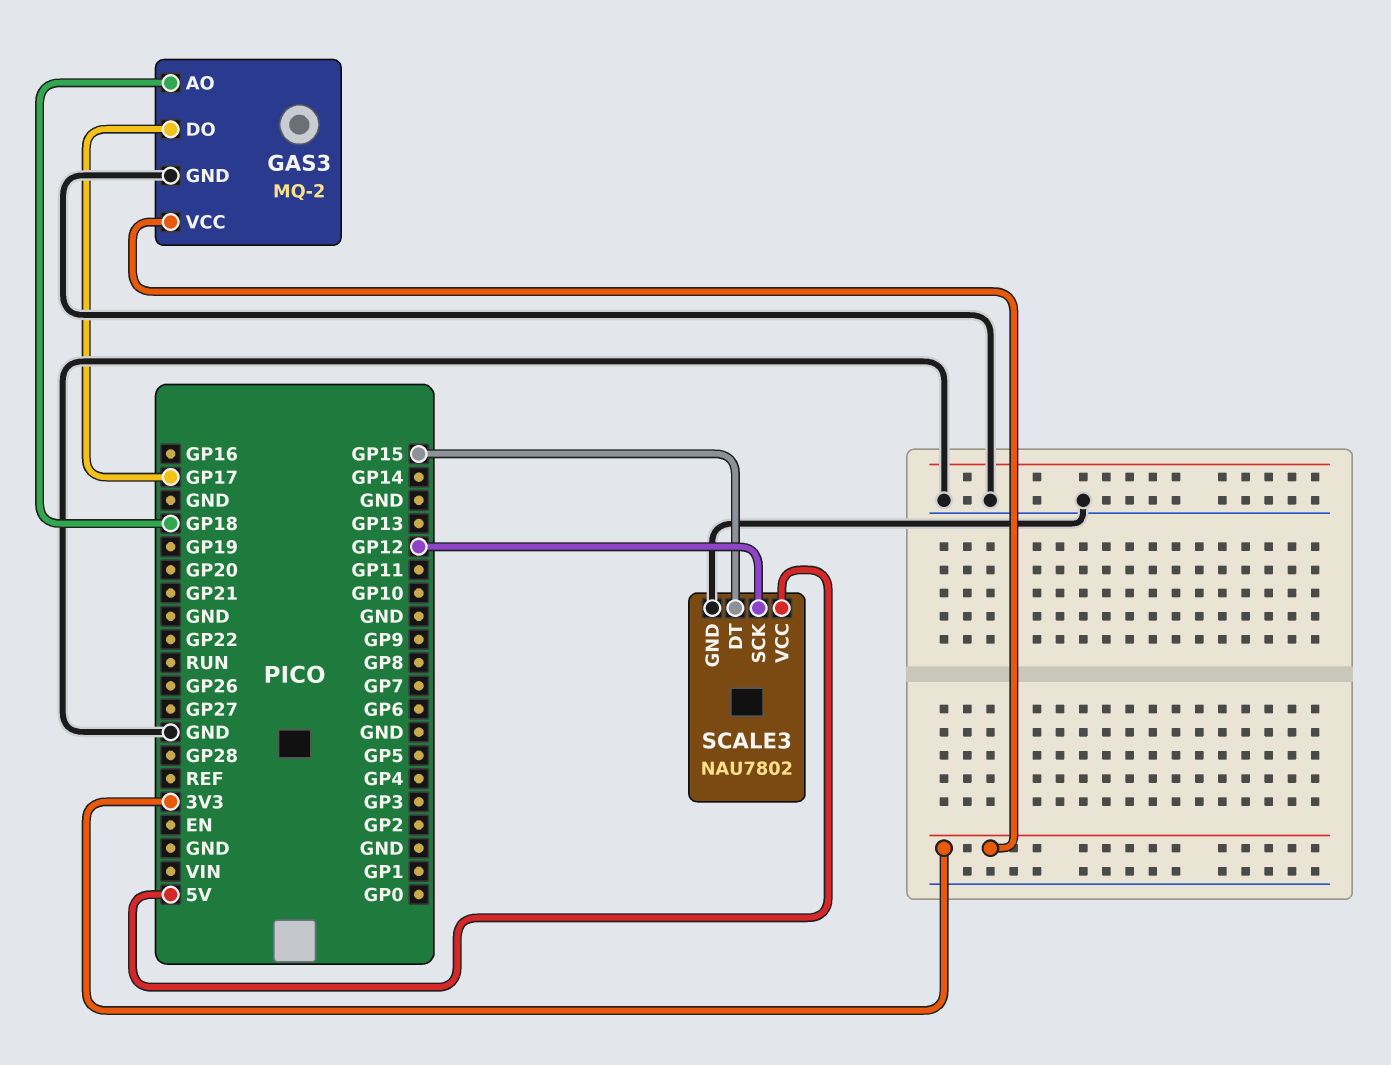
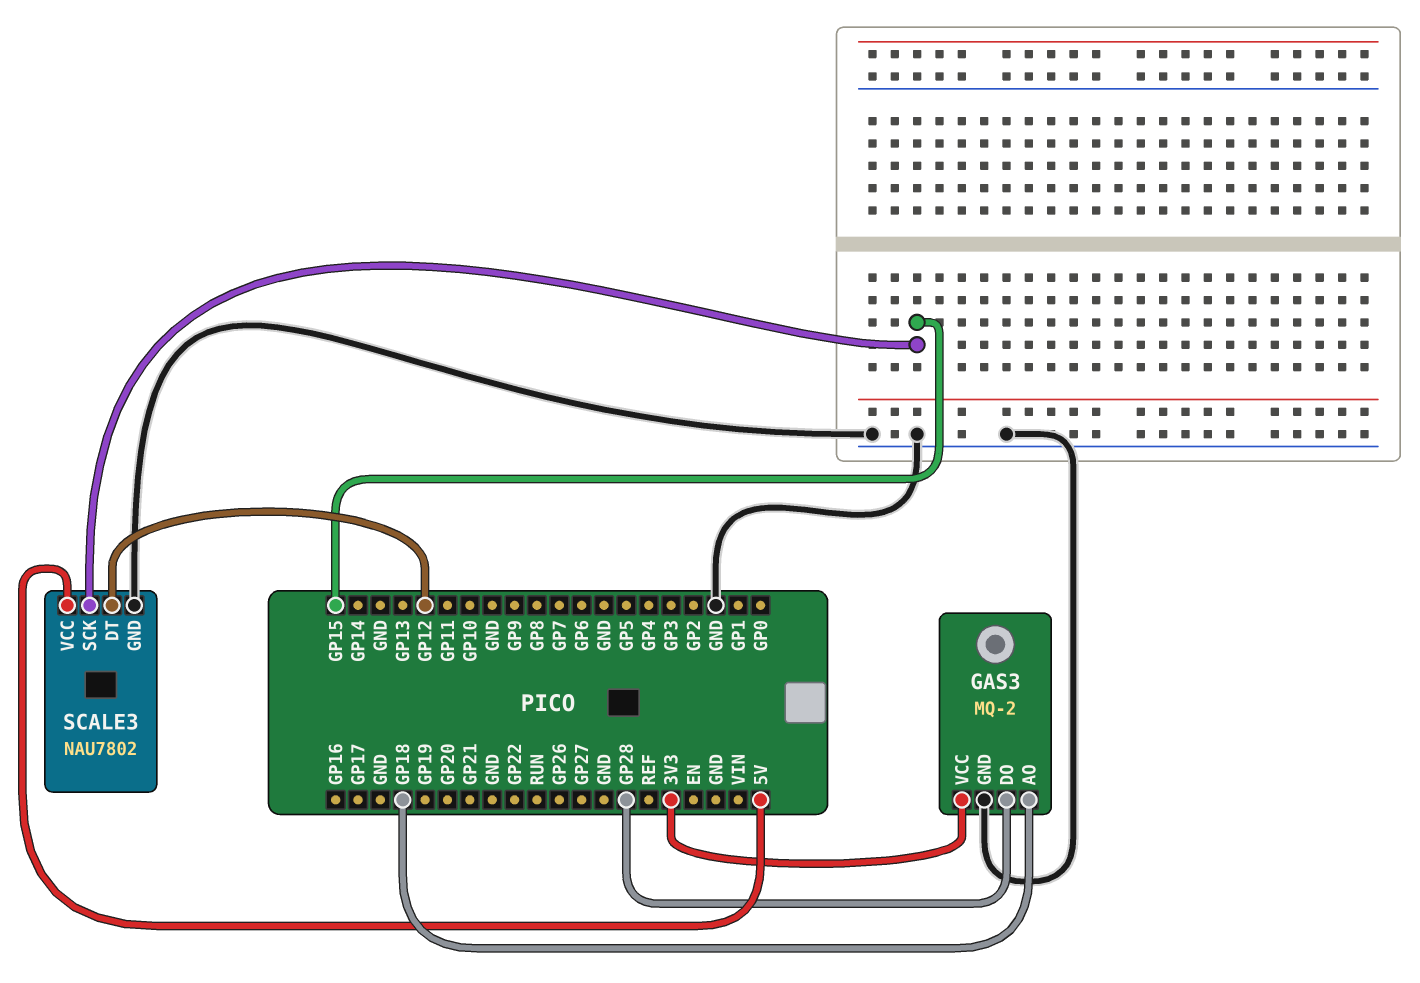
GAS3 pin DO: GP17 -> GP28
SCALE3 pin DT: GP15 -> GP12
SCALE3 pin SCK: GP12 -> GP15

